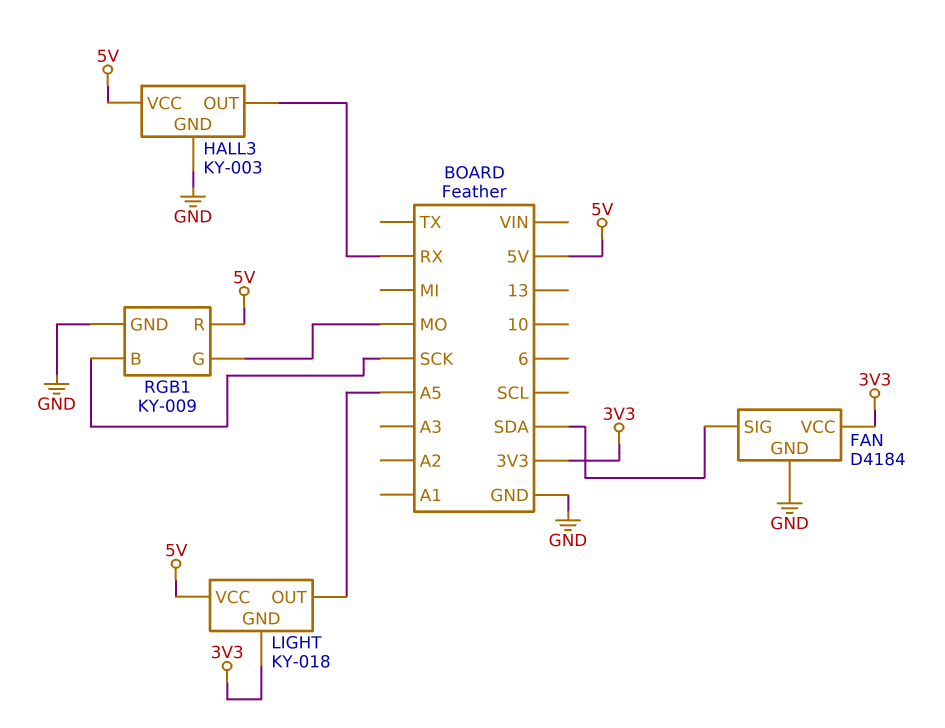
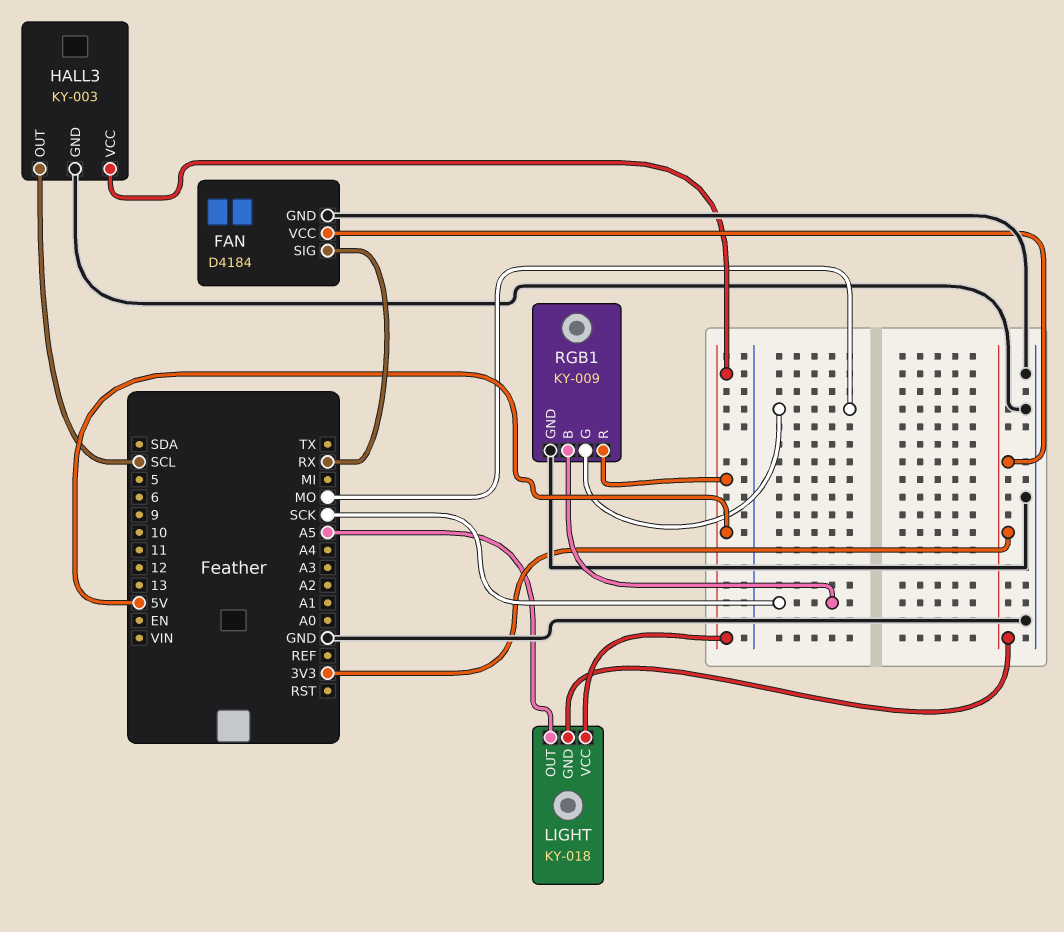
FAN pin SIG: SDA -> RX
HALL3 pin OUT: RX -> SCL

